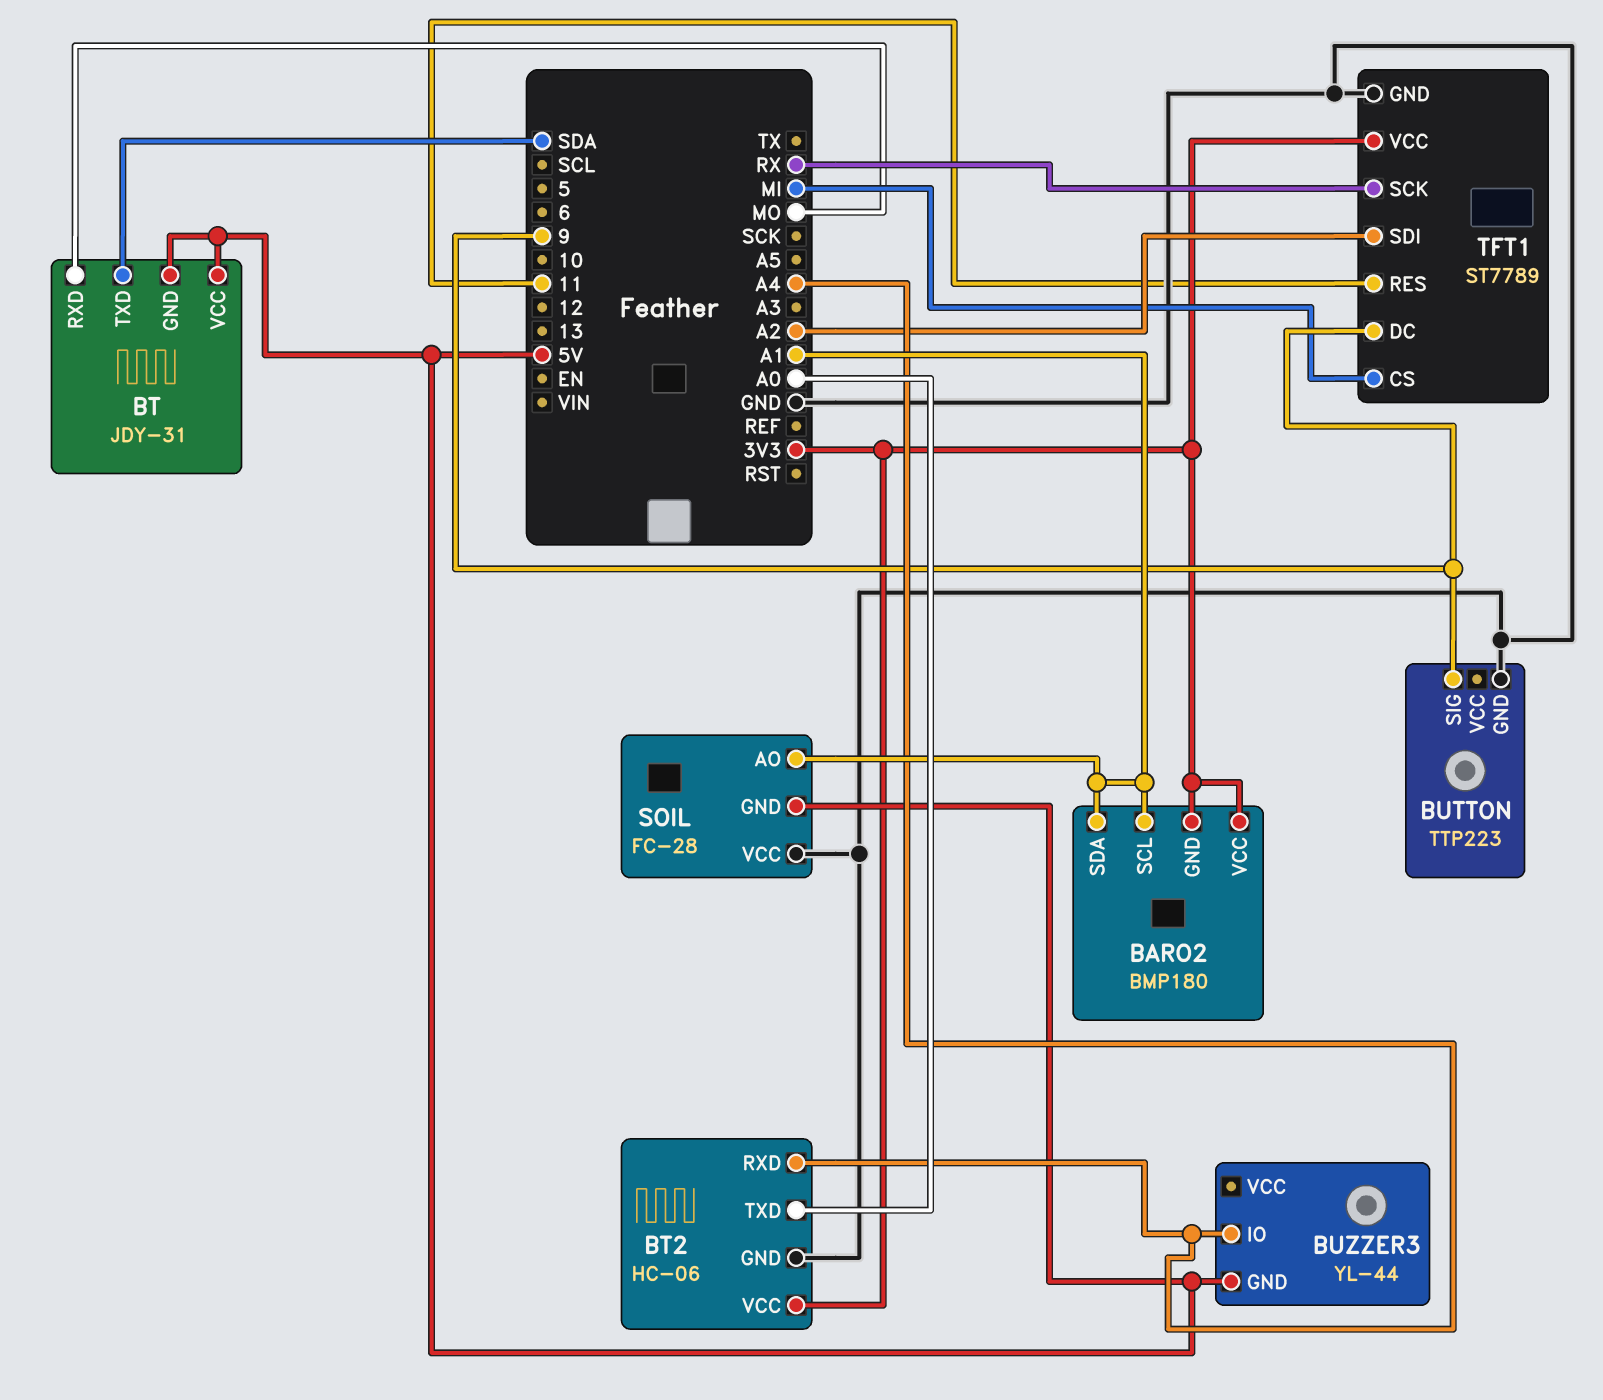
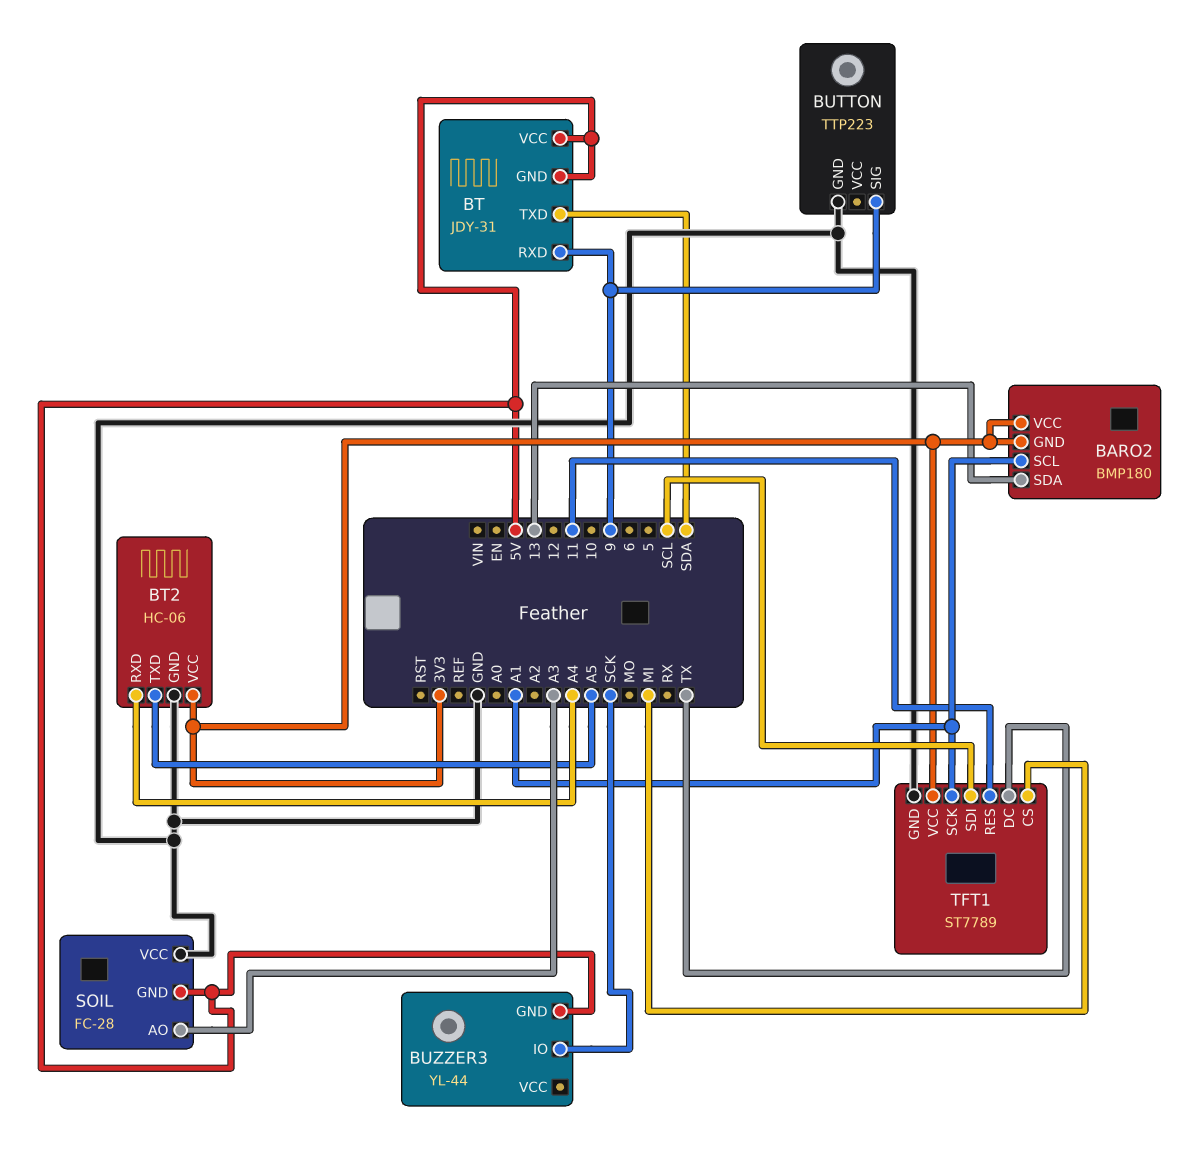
BARO2 pin SDA: A1 -> 13
BT pin RXD: MO -> 9
BT2 pin TXD: A0 -> A5
BUZZER3 pin IO: A4 -> SCK
SOIL pin AO: A1 -> A3
TFT1 pin DC: 9 -> TX
TFT1 pin SCK: RX -> A1
TFT1 pin SDI: A2 -> SCL

